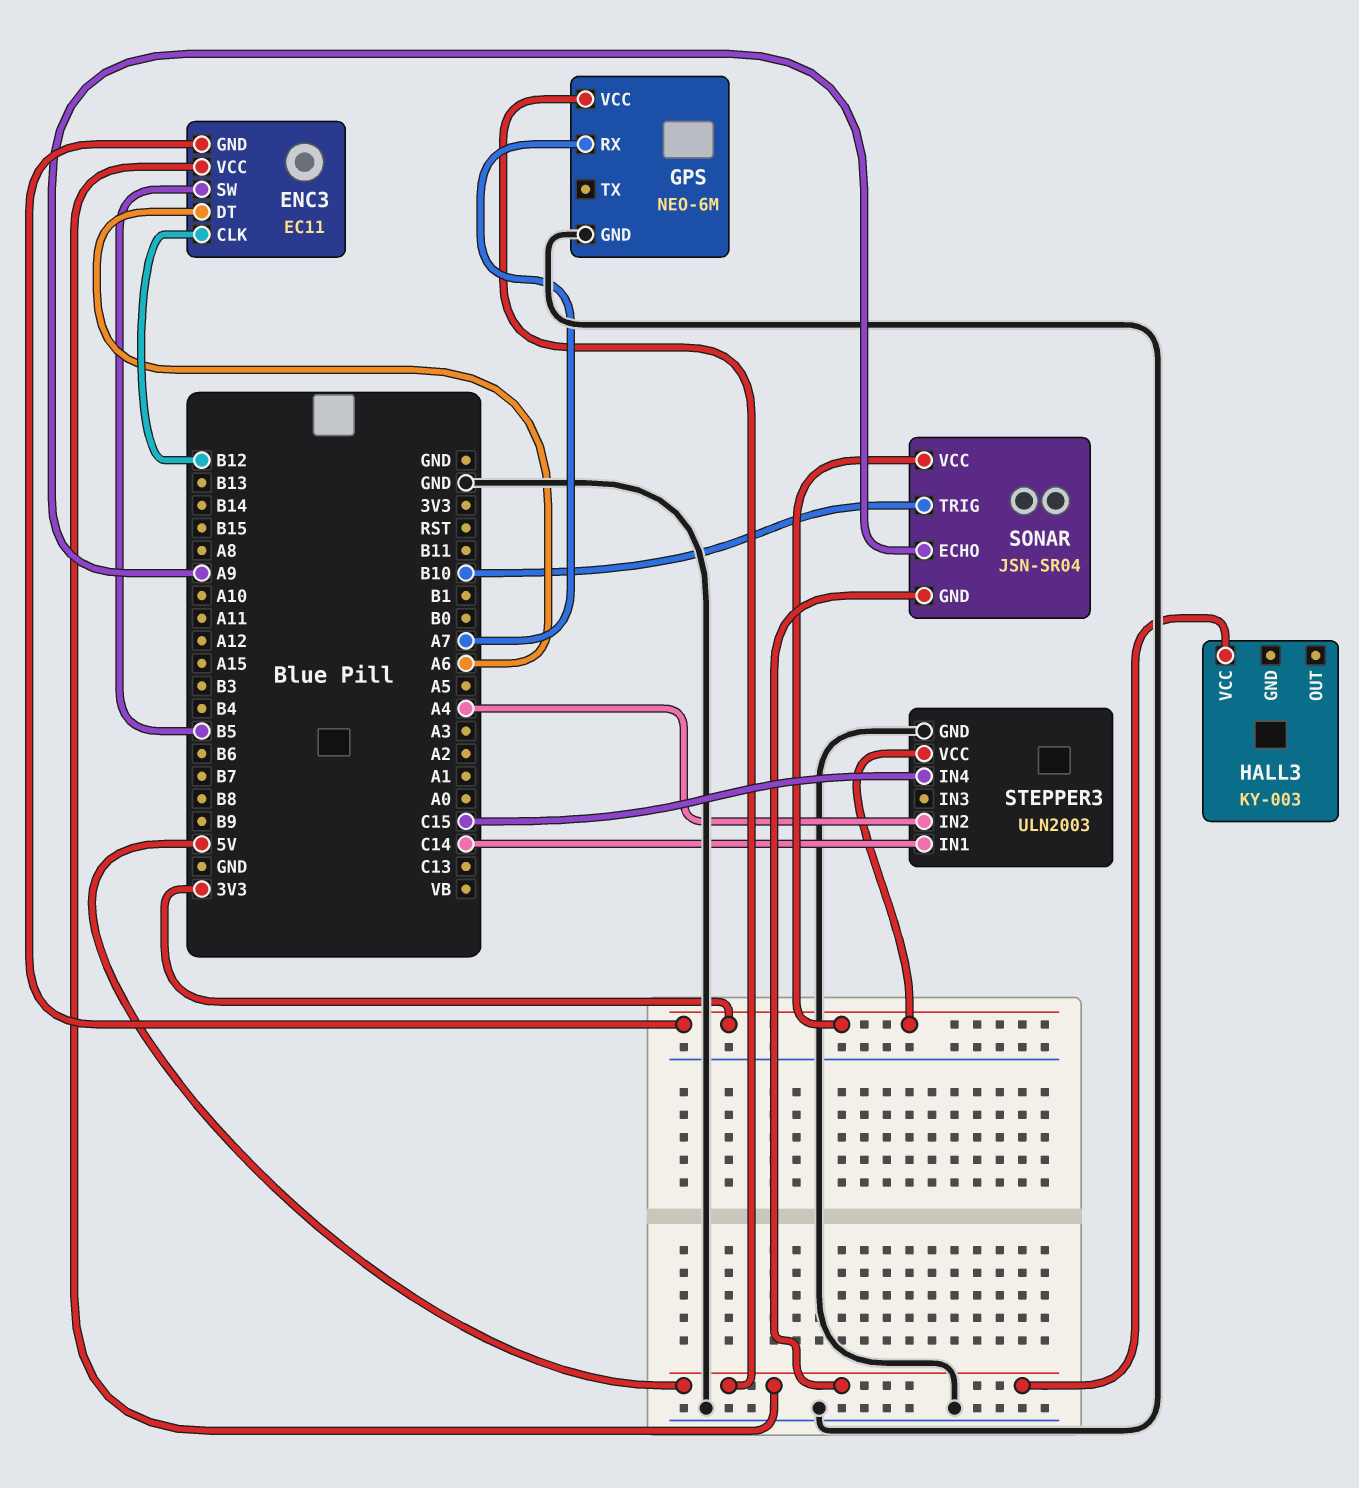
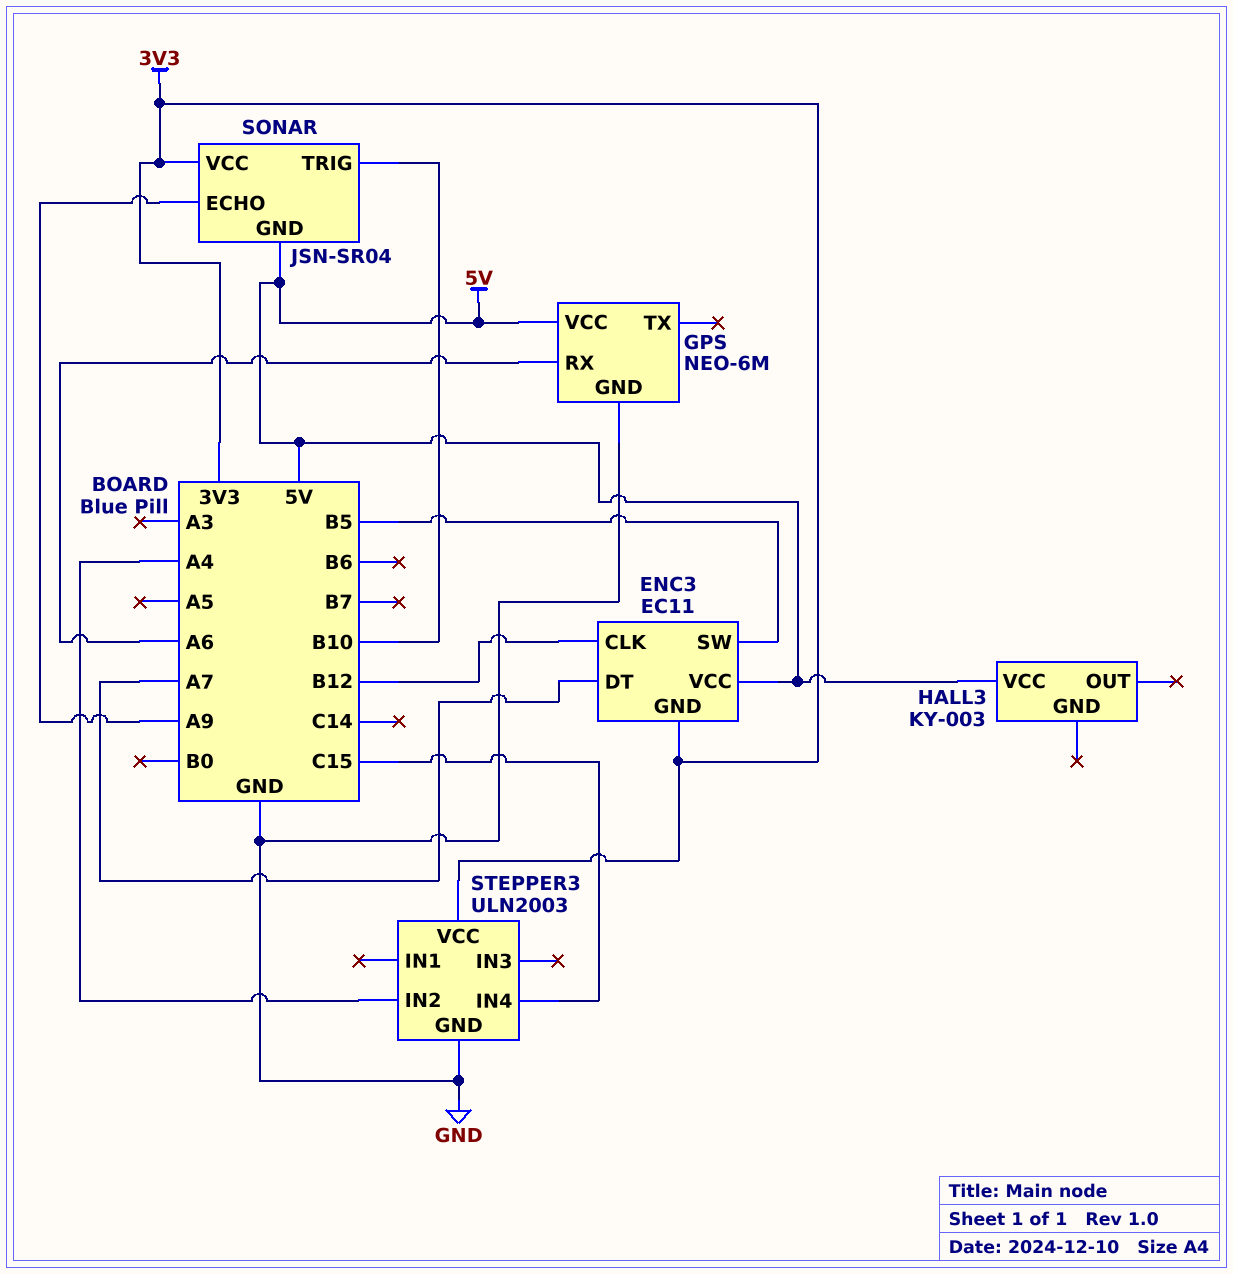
ENC3 pin DT: A6 -> A7
GPS pin RX: A7 -> A6
STEPPER3 pin IN1: C14 -> none

